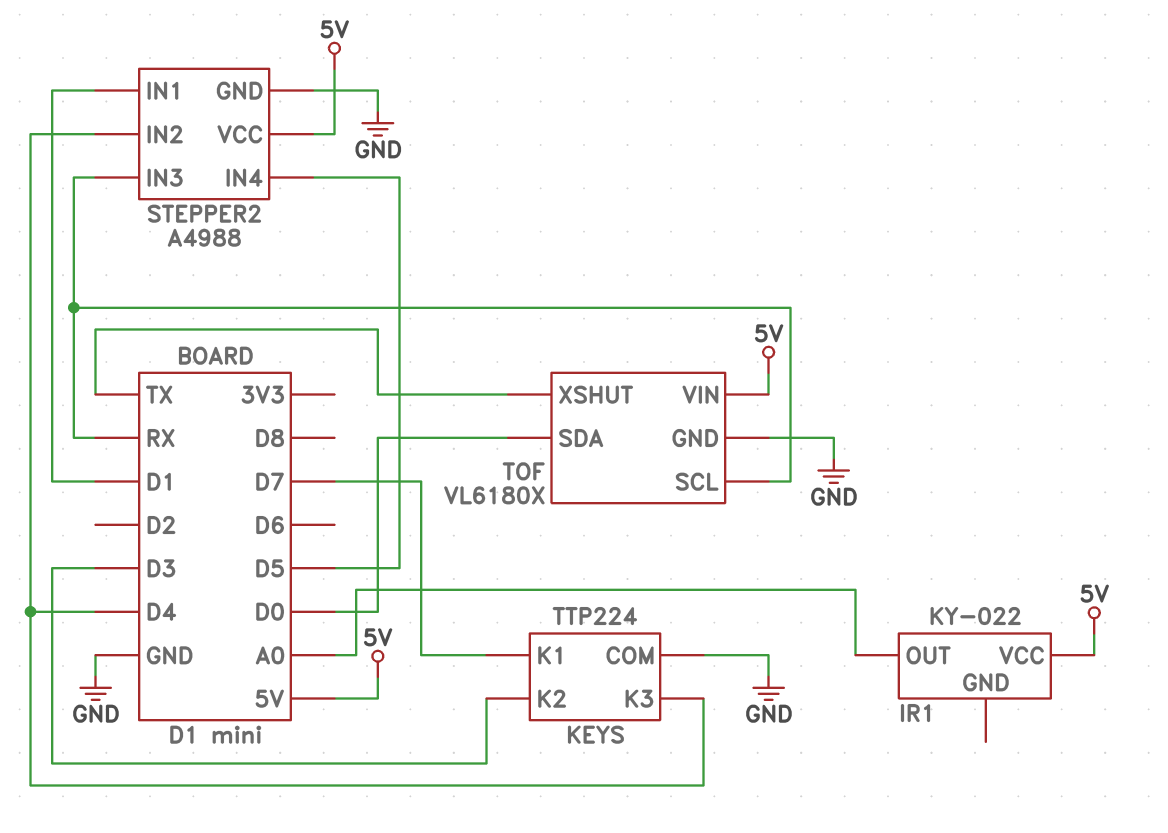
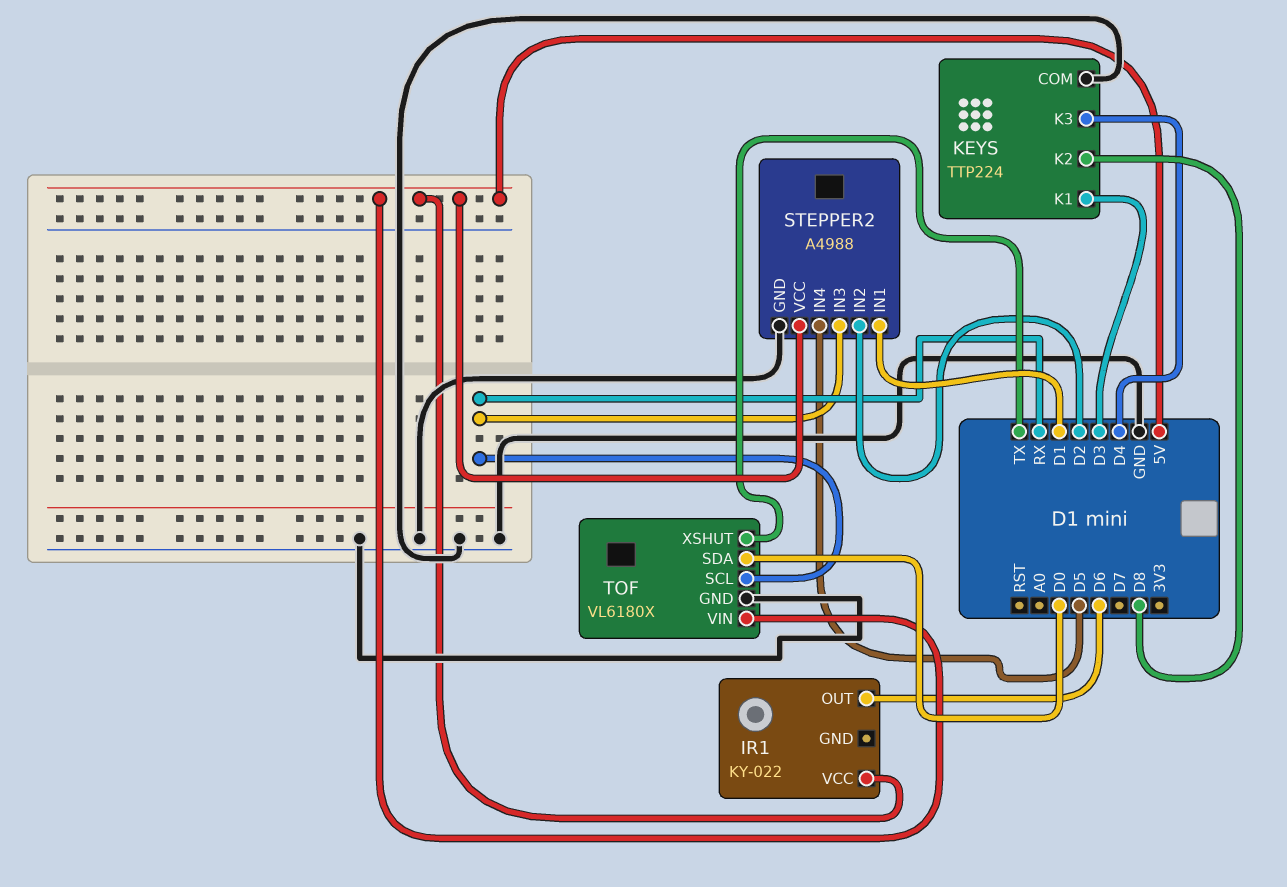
IR1 pin OUT: A0 -> D6
KEYS pin K1: D7 -> D3
KEYS pin K2: D3 -> D8
STEPPER2 pin IN2: D4 -> D2

